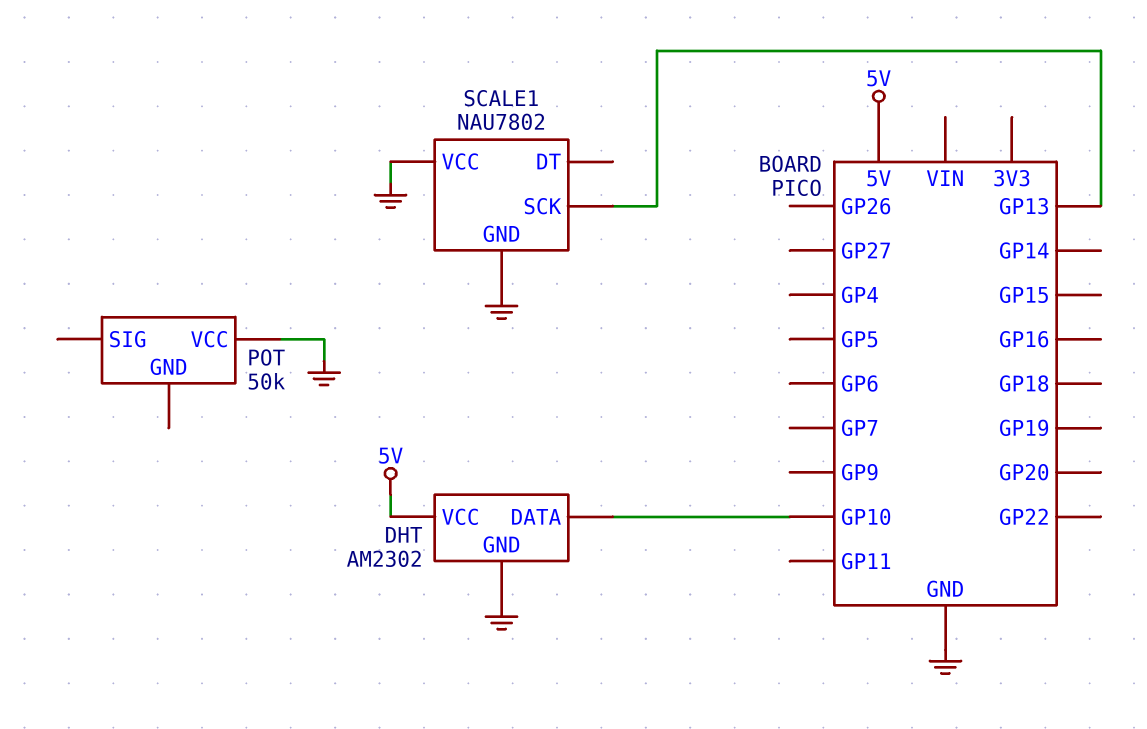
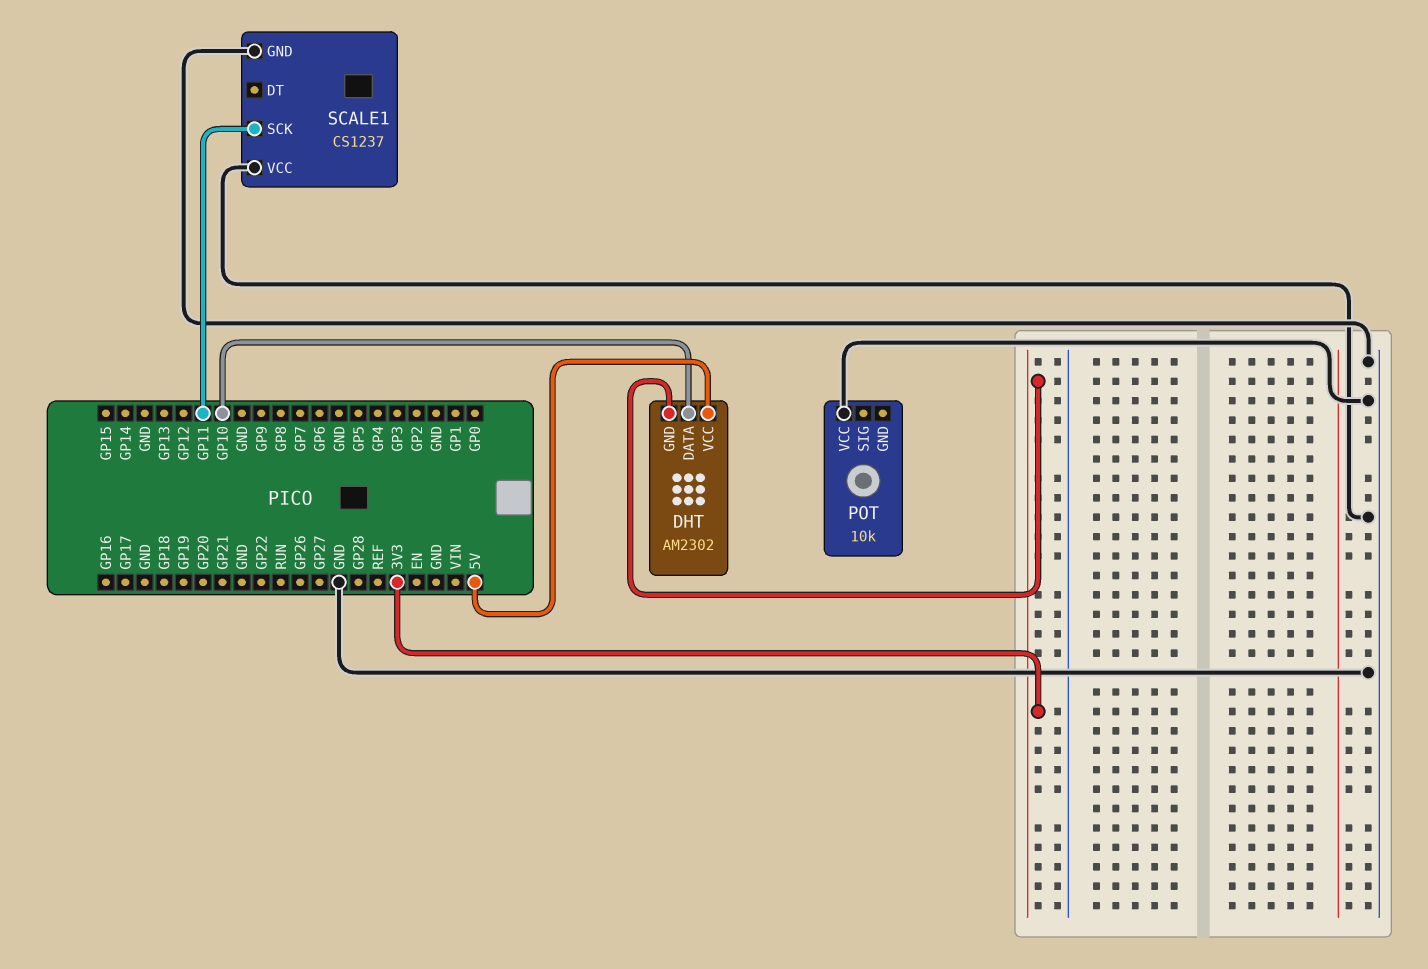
DHT pin GND: GND -> 3V3
POT: 50k -> 10k
SCALE1: NAU7802 -> CS1237
SCALE1 pin SCK: GP13 -> GP11

